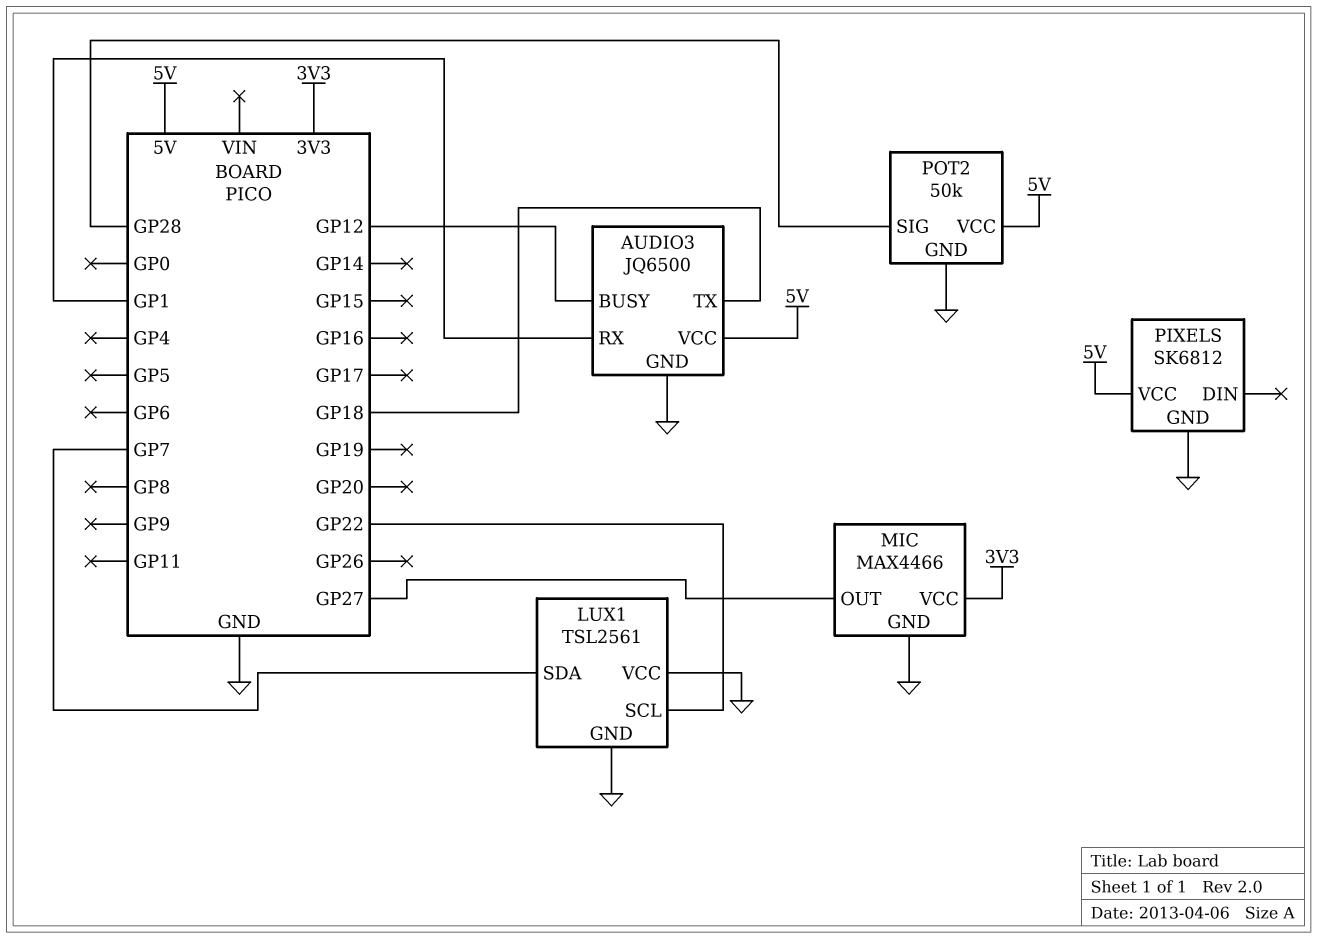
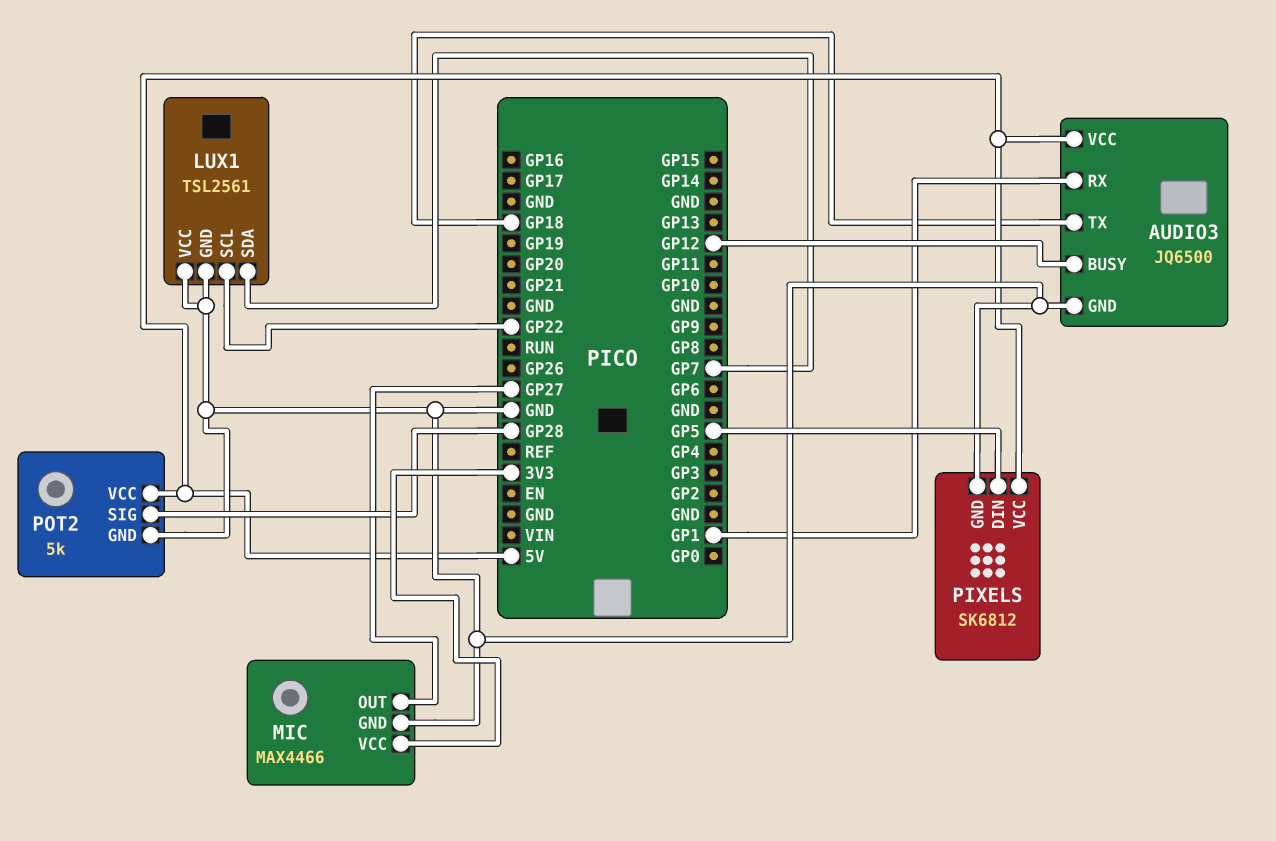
PIXELS pin DIN: none -> GP5
POT2: 50k -> 5k

